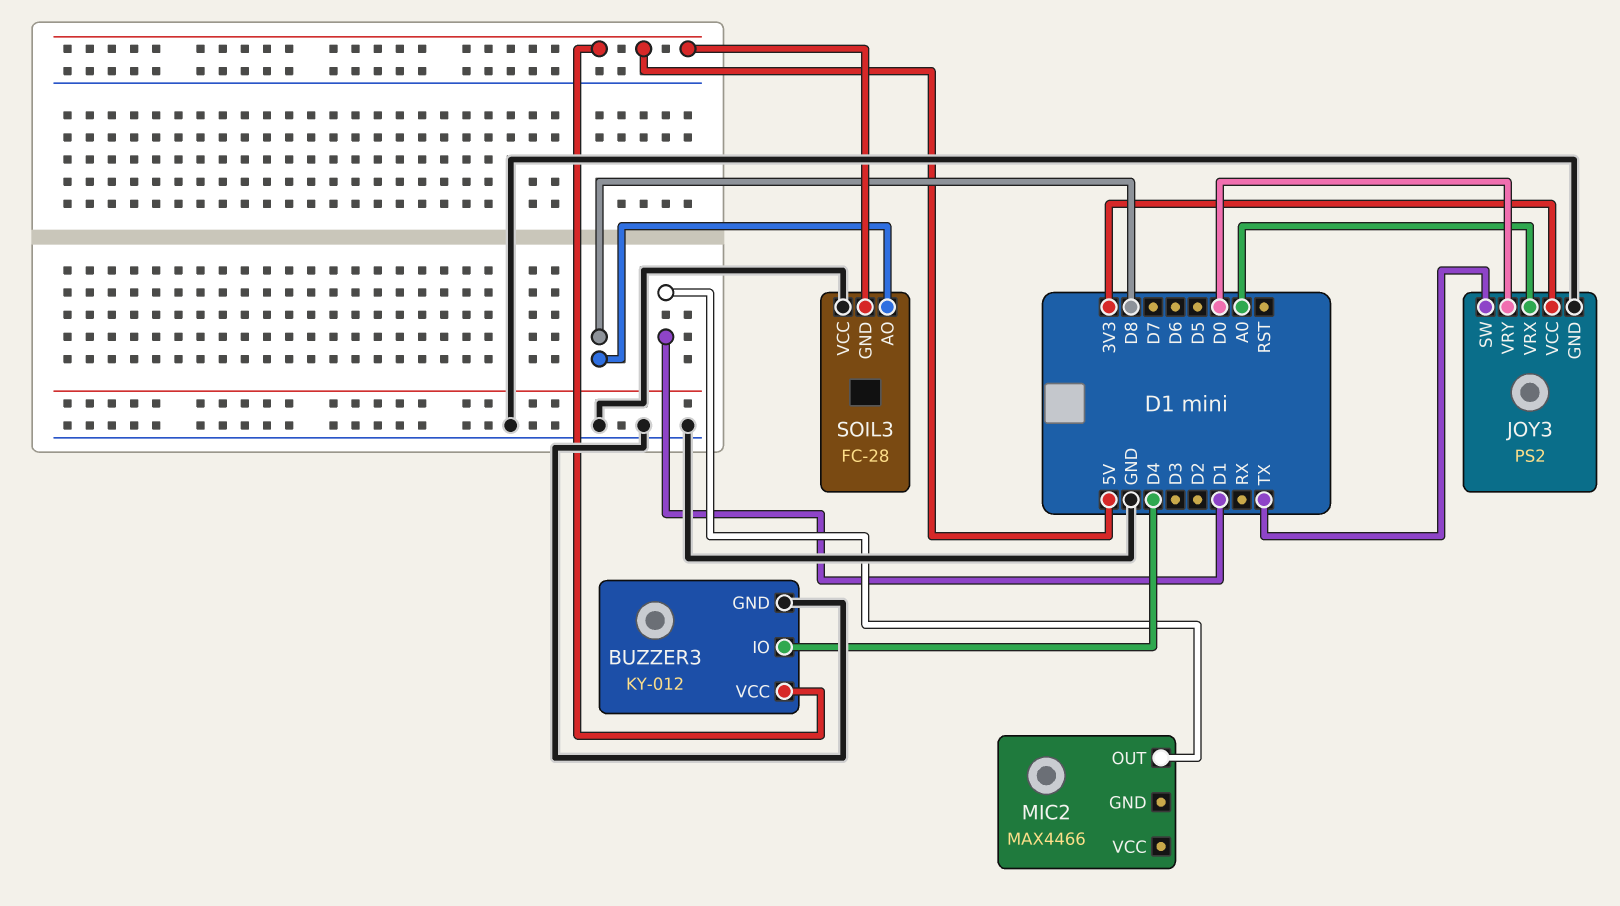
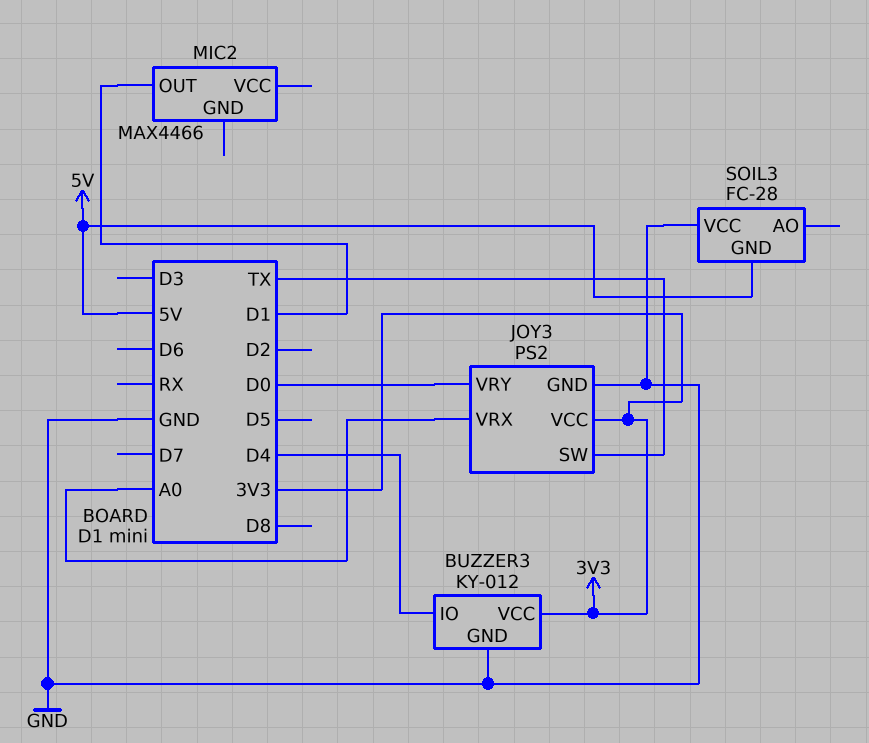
BUZZER3 pin VCC: 5V -> 3V3
SOIL3 pin AO: D8 -> none

